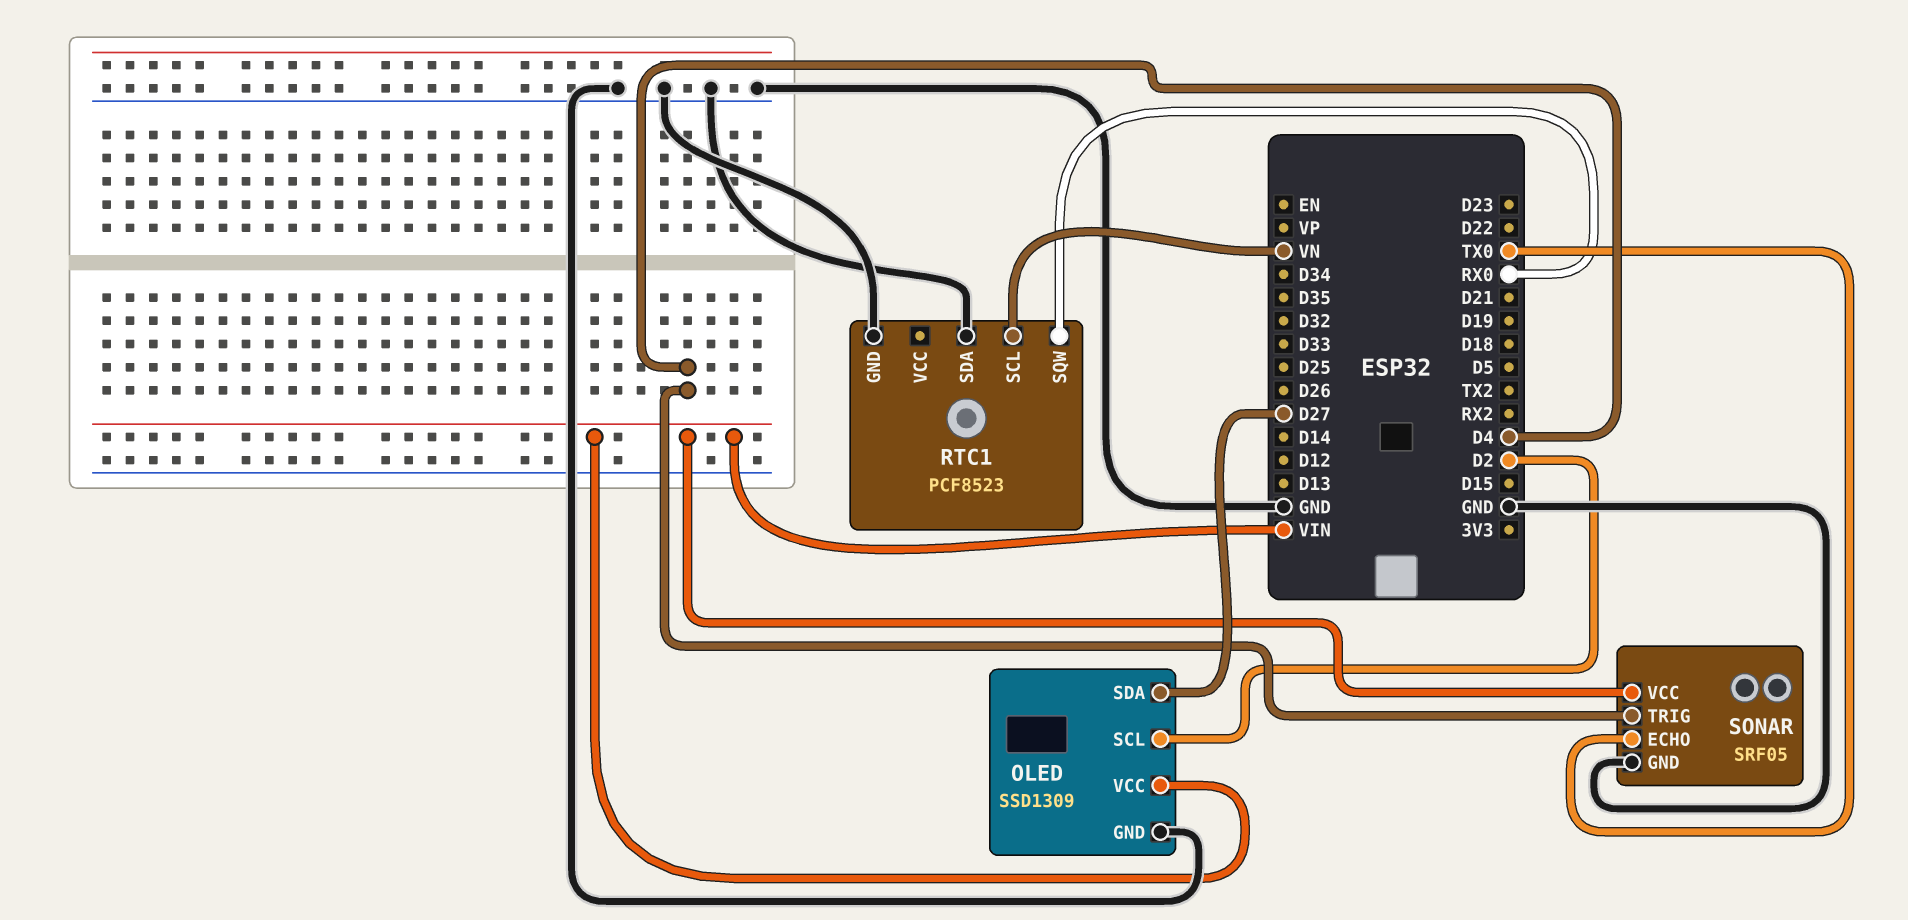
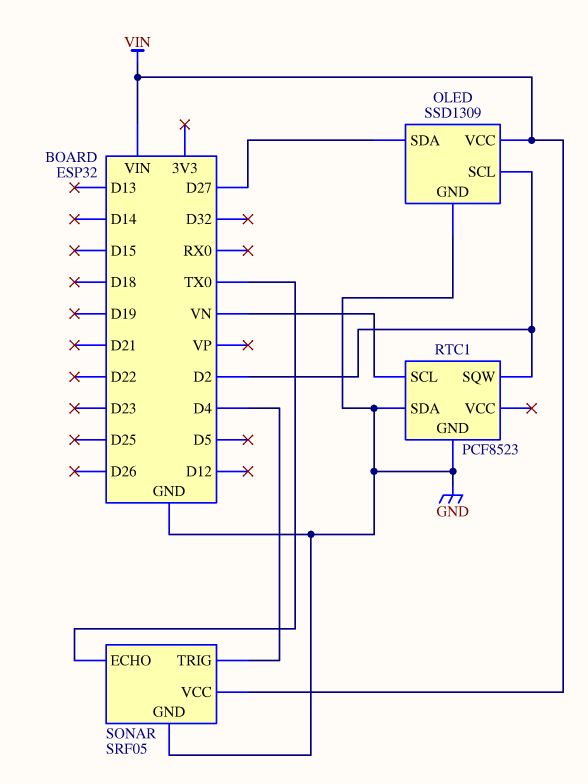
RTC1 pin SQW: RX0 -> D2

